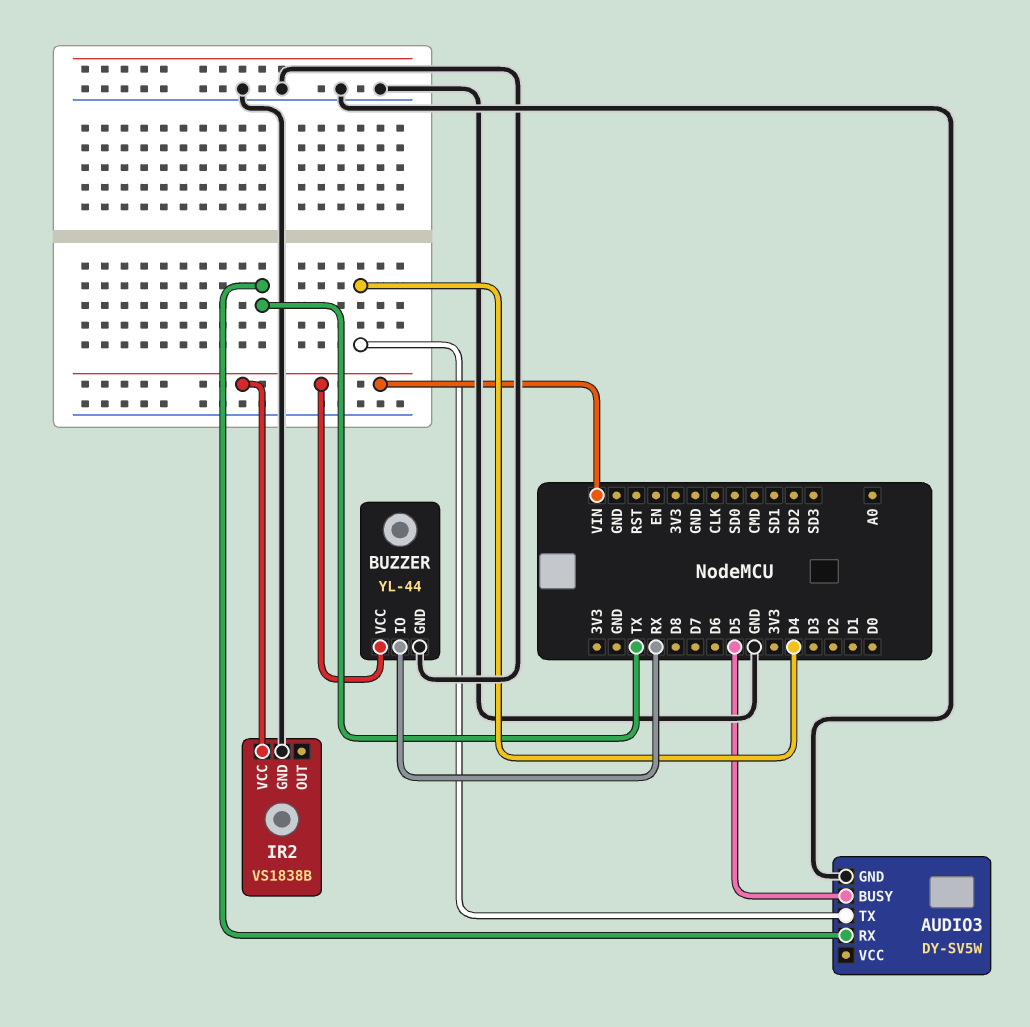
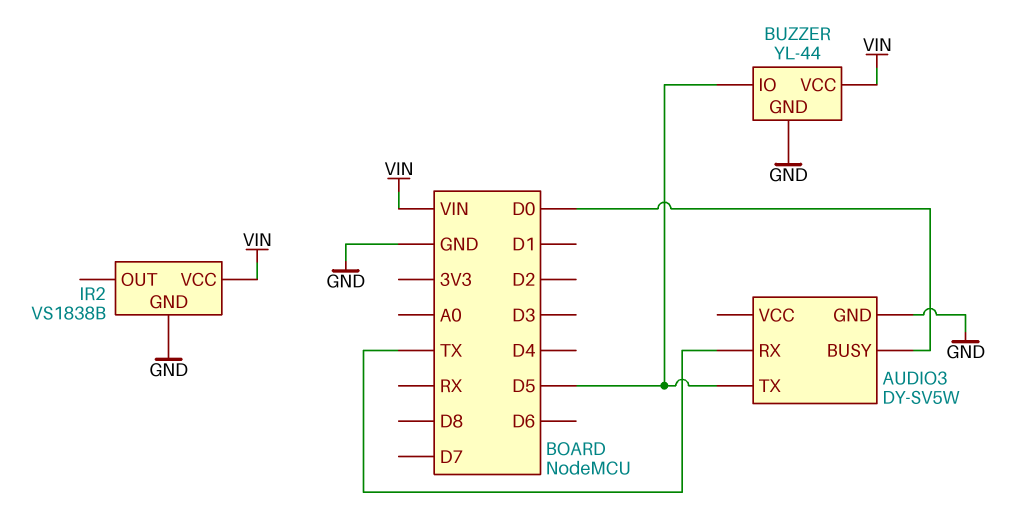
AUDIO3 pin BUSY: D5 -> D0
AUDIO3 pin TX: D4 -> D5
BUZZER pin IO: RX -> D5

